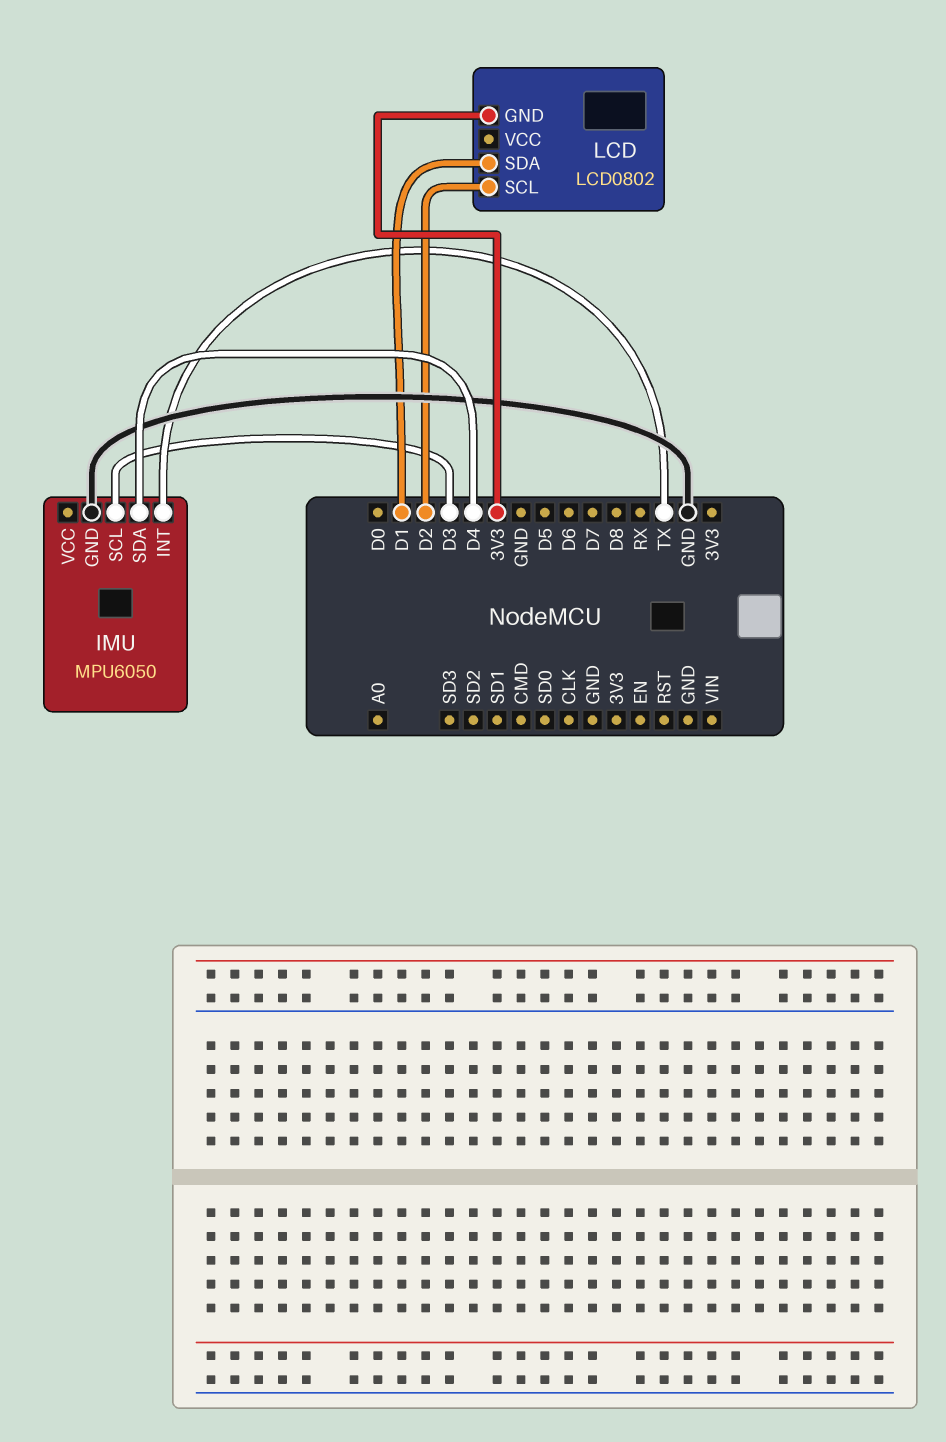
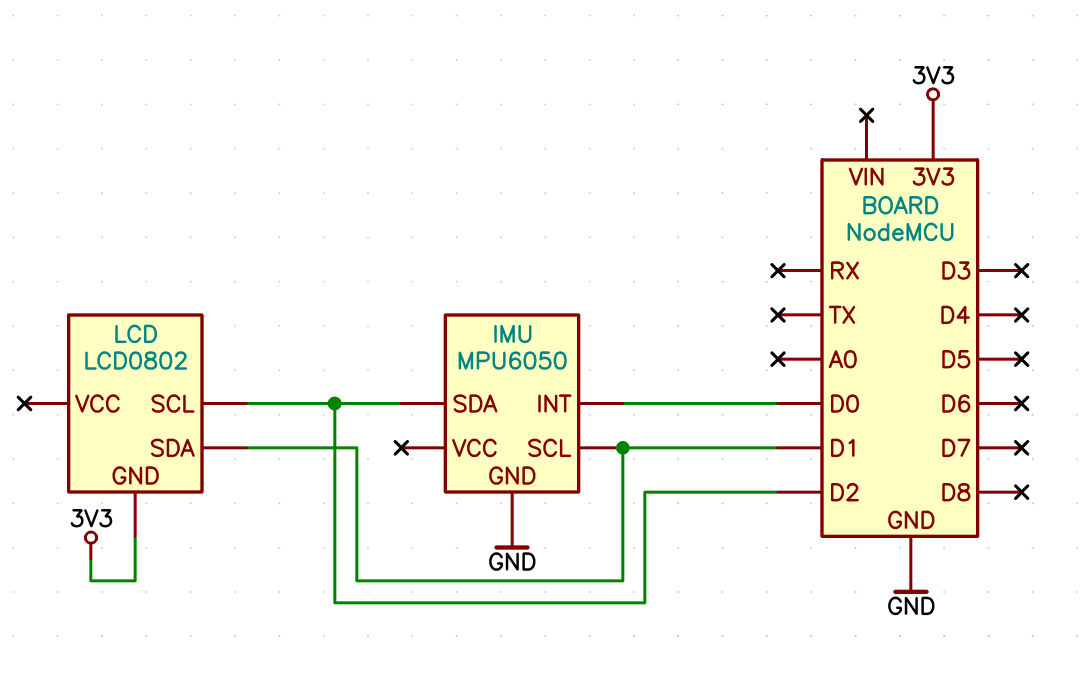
IMU pin INT: TX -> D0
IMU pin SCL: D3 -> D1
IMU pin SDA: D4 -> D2

